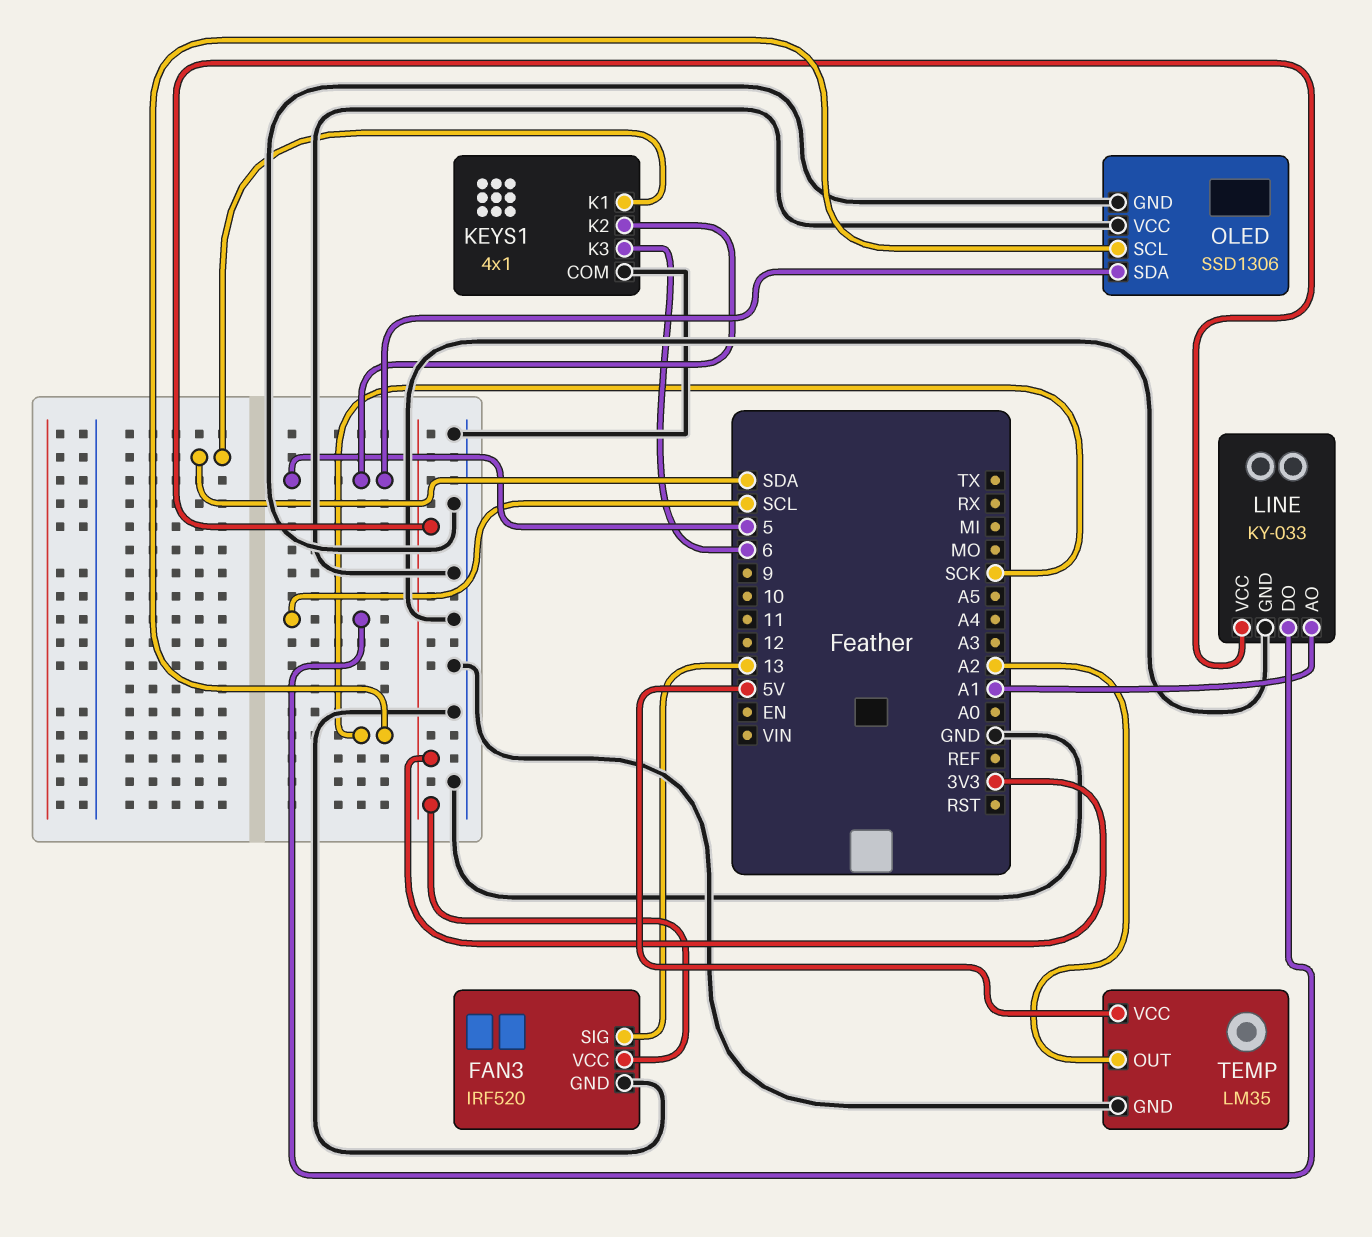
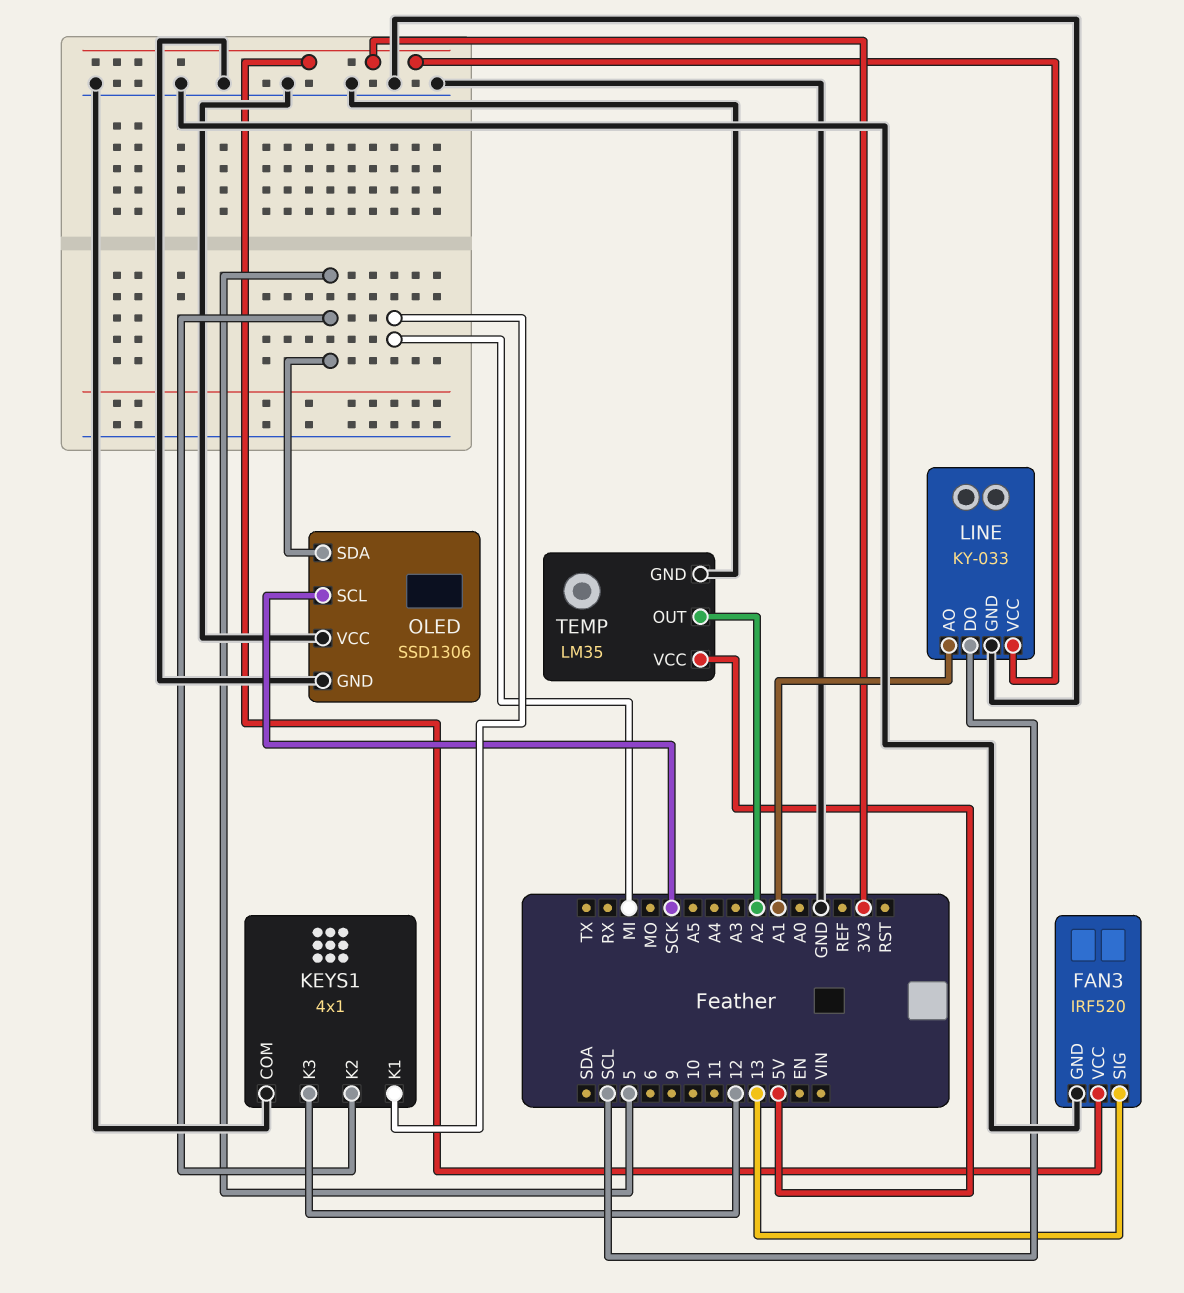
KEYS1 pin K1: SDA -> MI
KEYS1 pin K3: 6 -> 12

